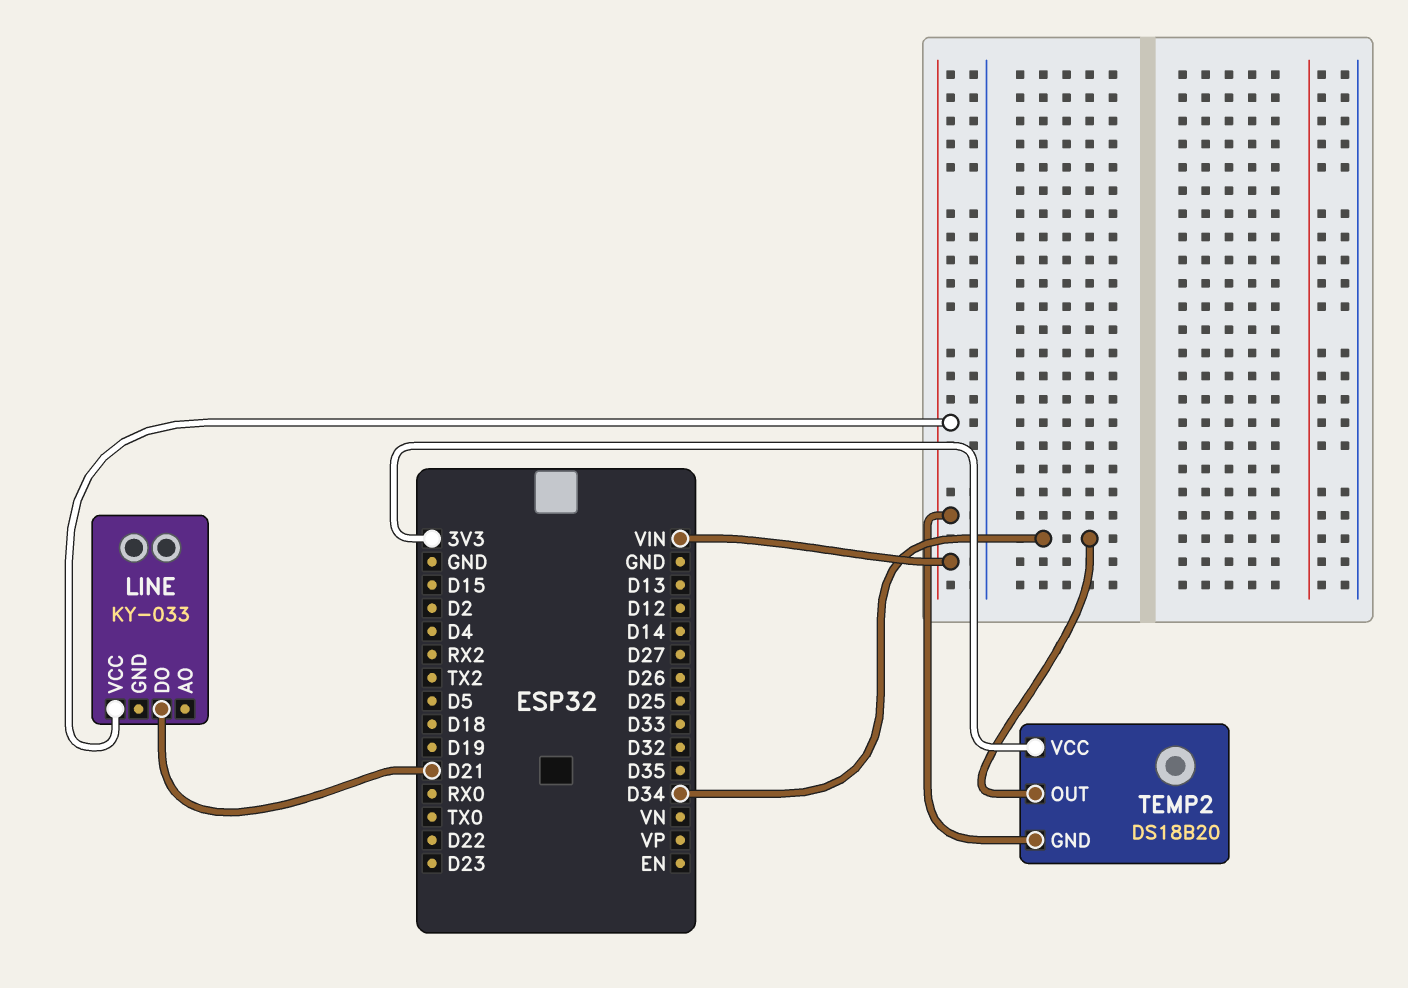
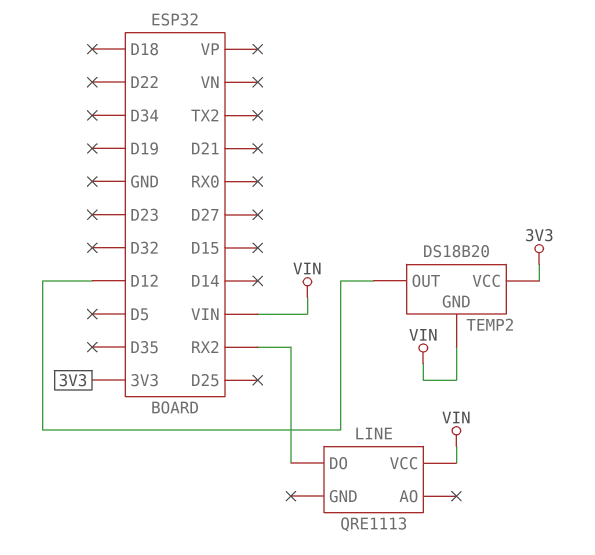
LINE: KY-033 -> QRE1113
LINE pin DO: D21 -> RX2
TEMP2 pin OUT: D34 -> D12

